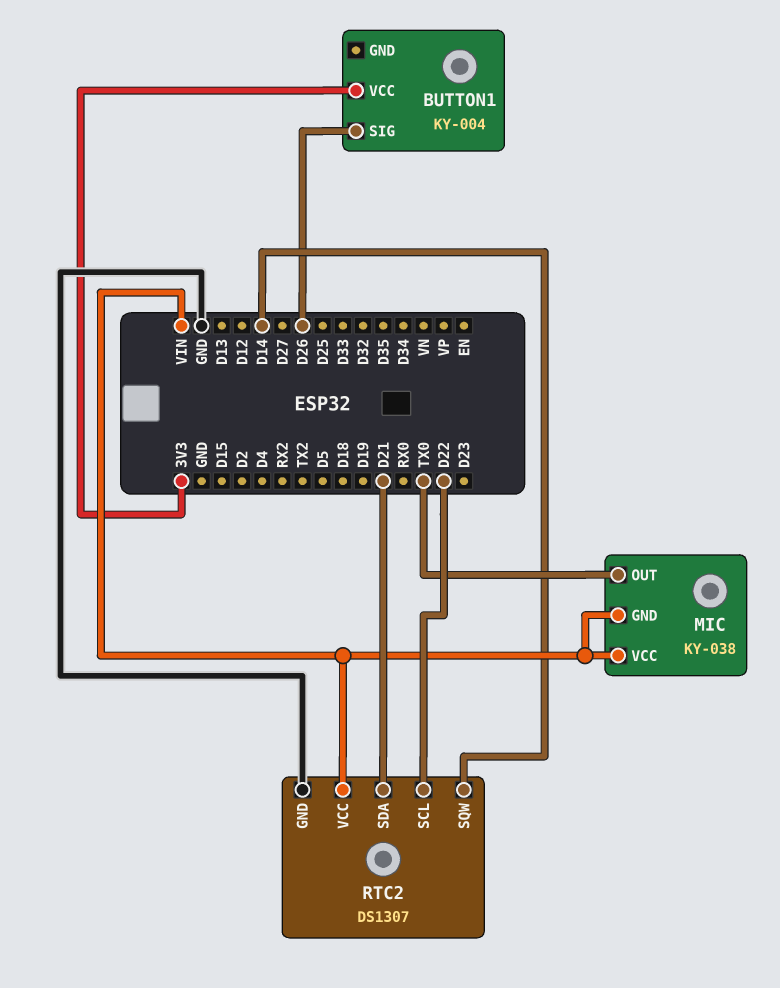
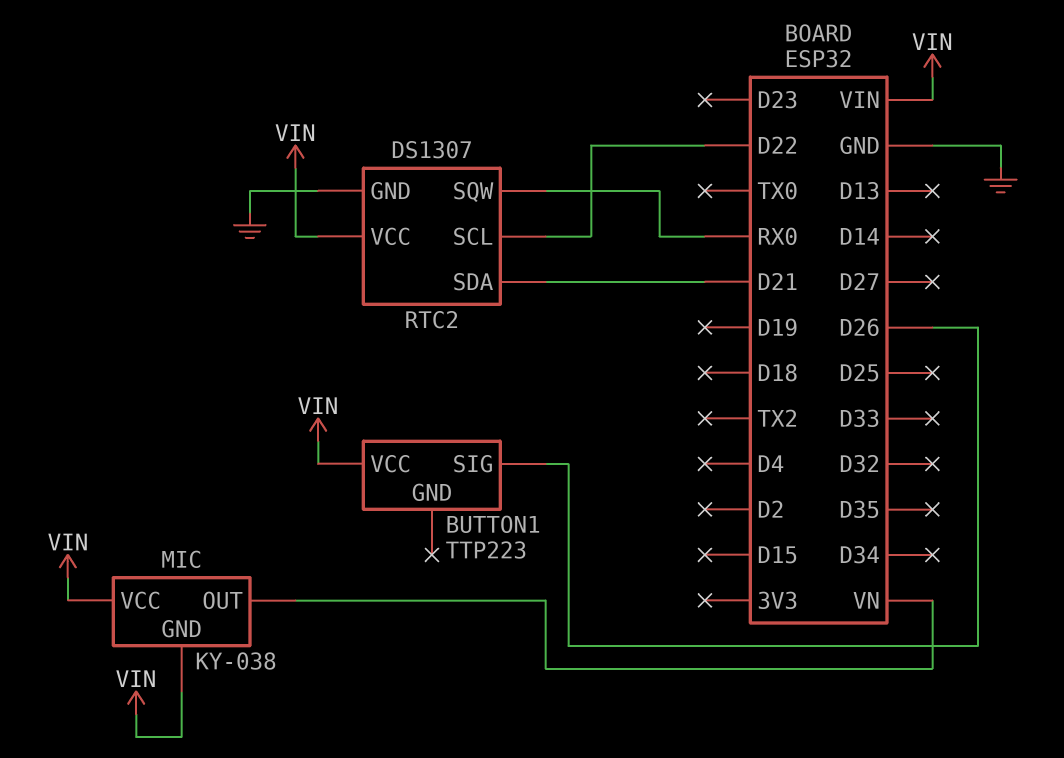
BUTTON1: KY-004 -> TTP223
BUTTON1 pin VCC: 3V3 -> VIN
MIC pin OUT: TX0 -> VN
RTC2 pin SQW: D14 -> RX0

